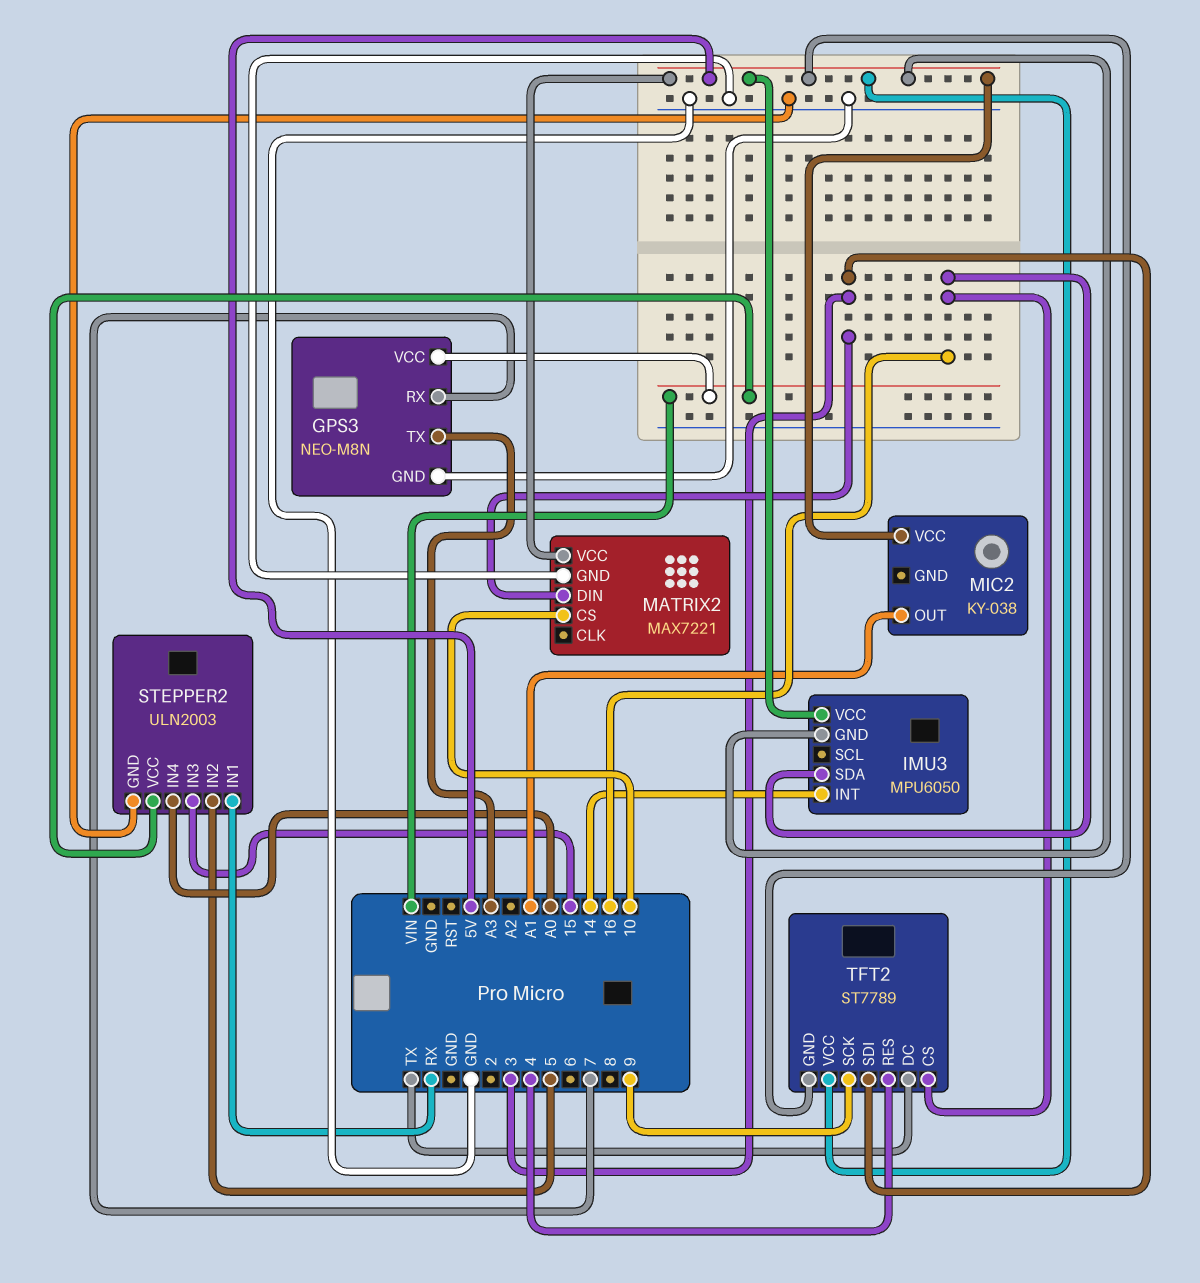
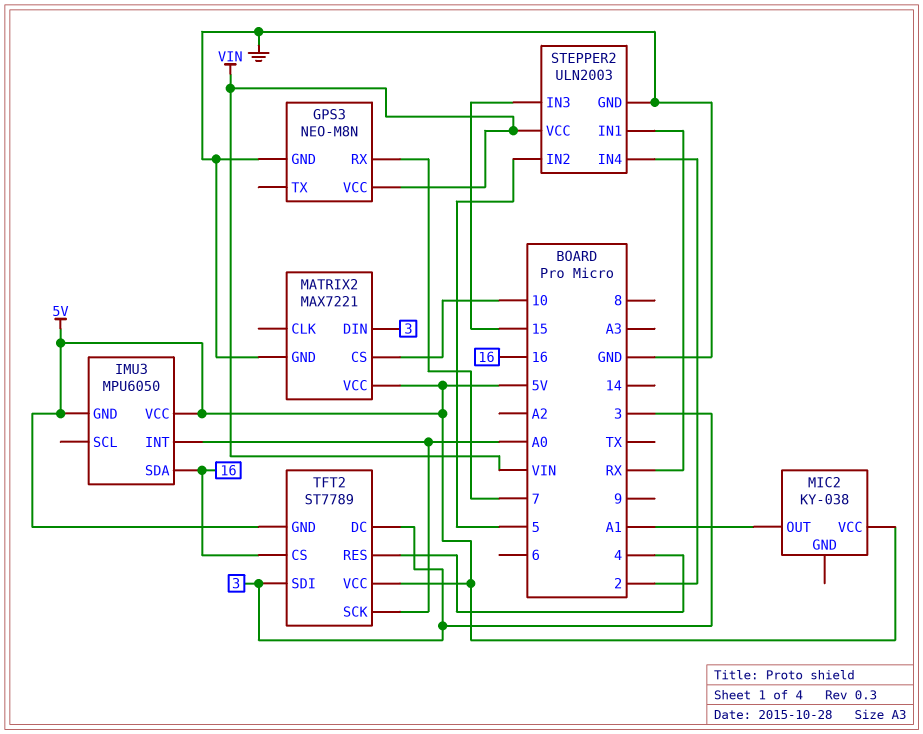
GPS3 pin TX: A3 -> none
IMU3 pin INT: 14 -> A0
STEPPER2 pin IN4: A0 -> 2
TFT2 pin DC: TX -> 3
TFT2 pin SCK: 9 -> A0

